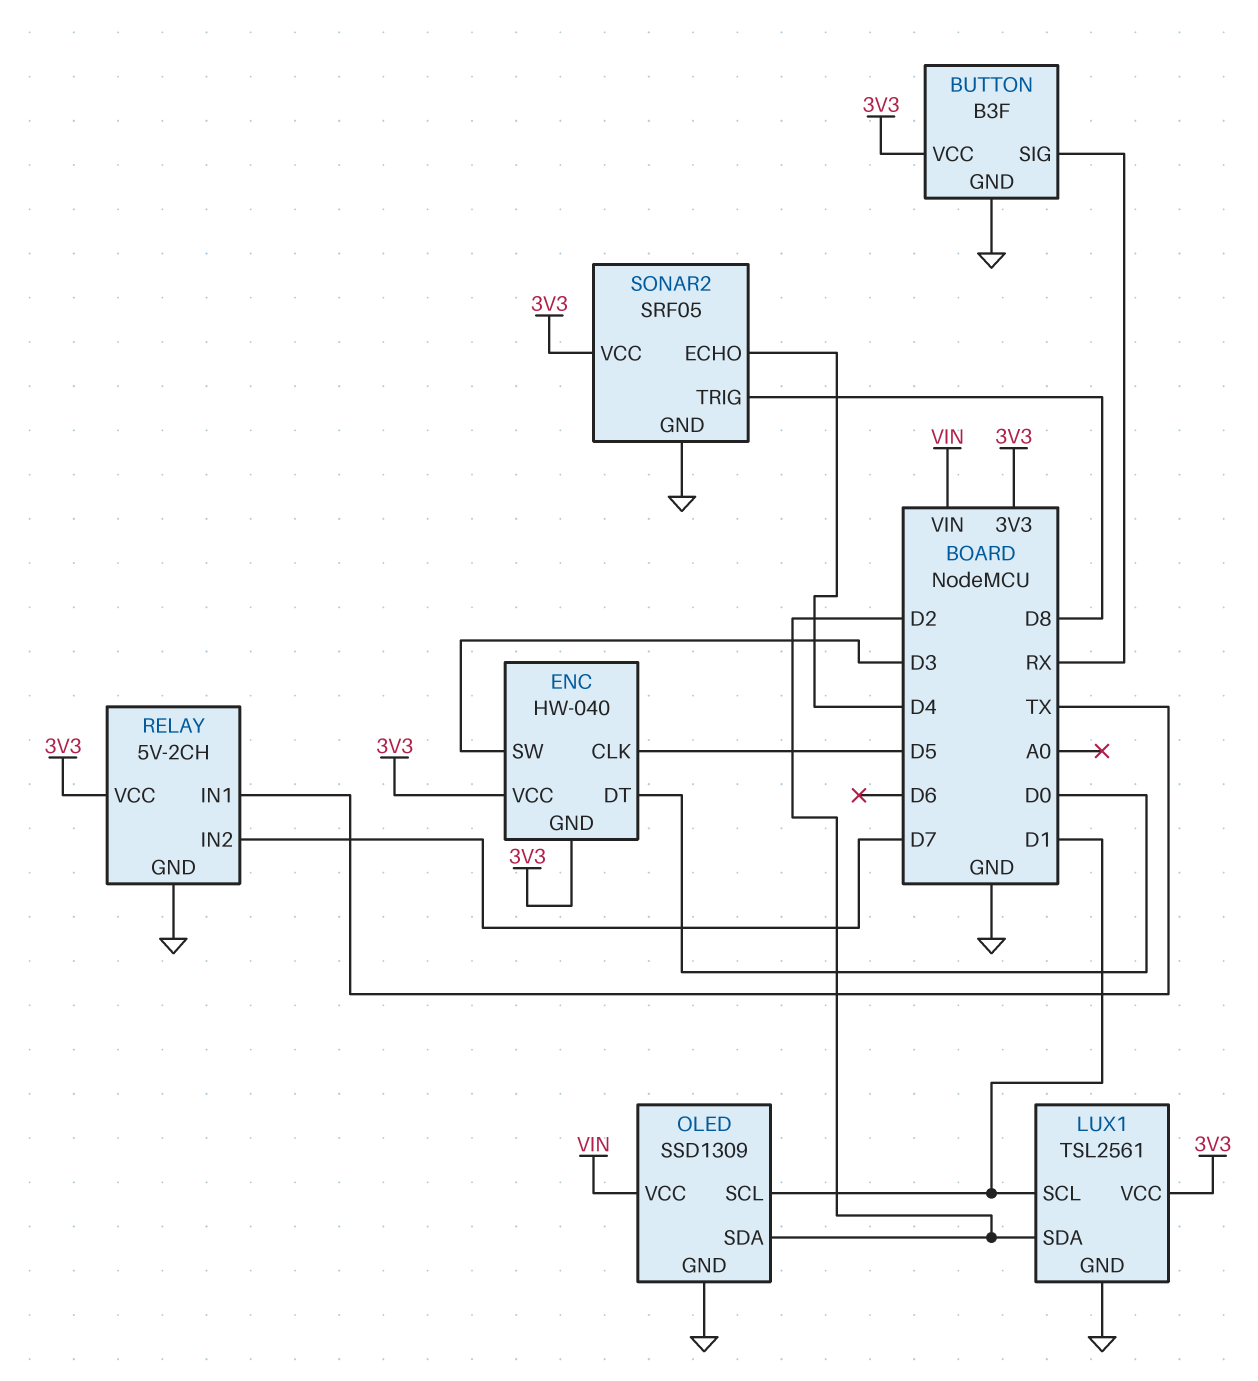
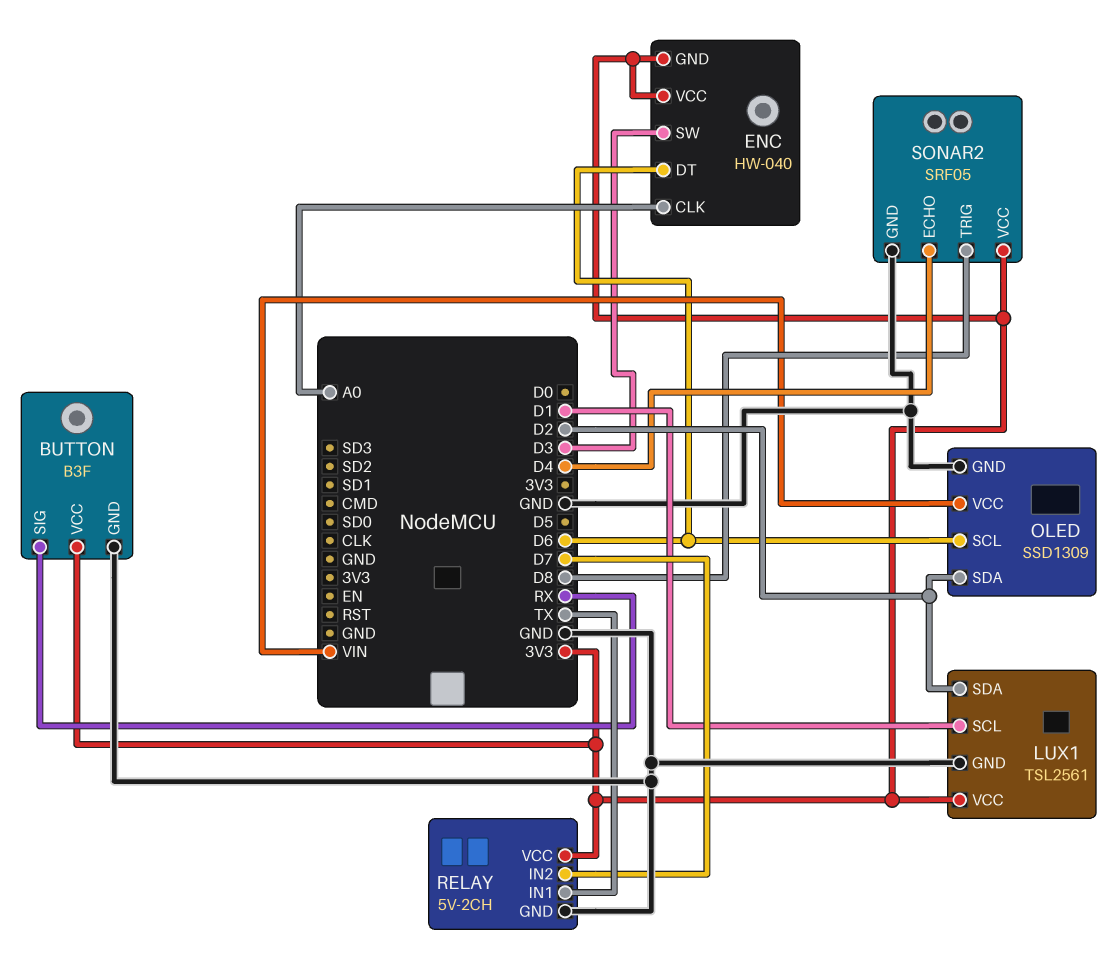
ENC pin CLK: D5 -> A0
ENC pin DT: D0 -> D6
OLED pin SCL: D1 -> D6

